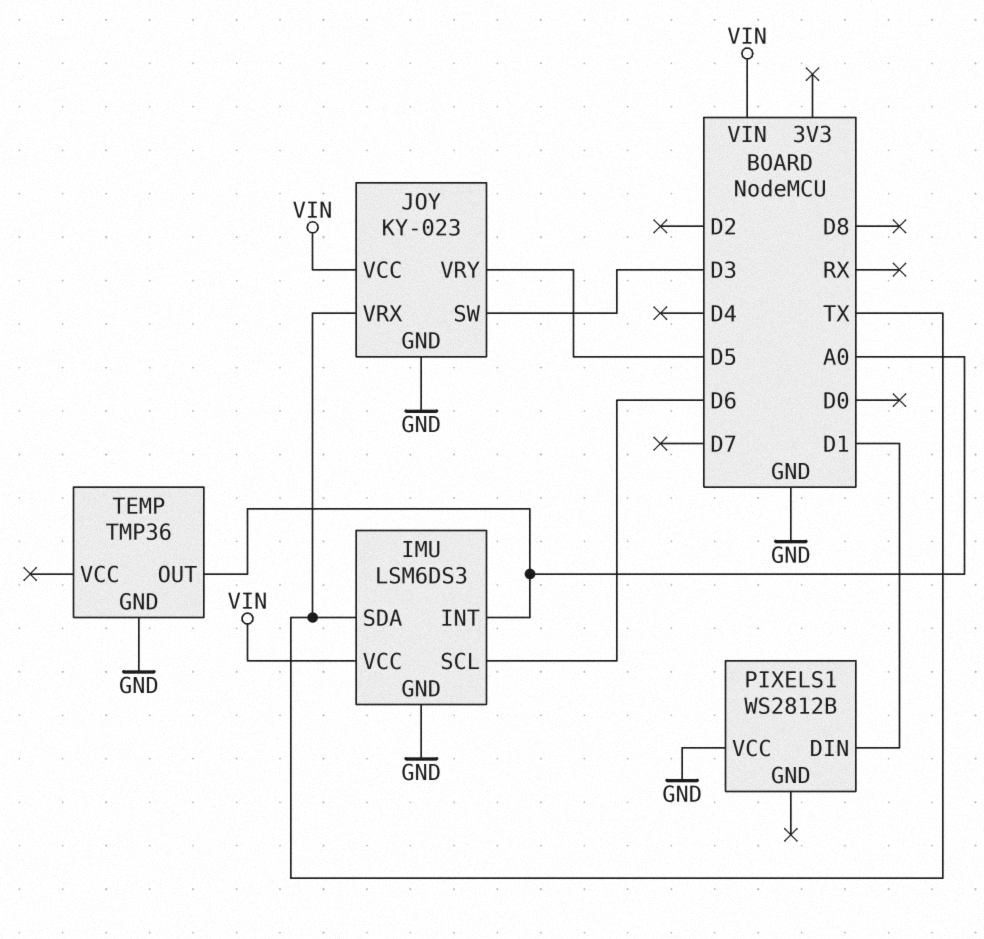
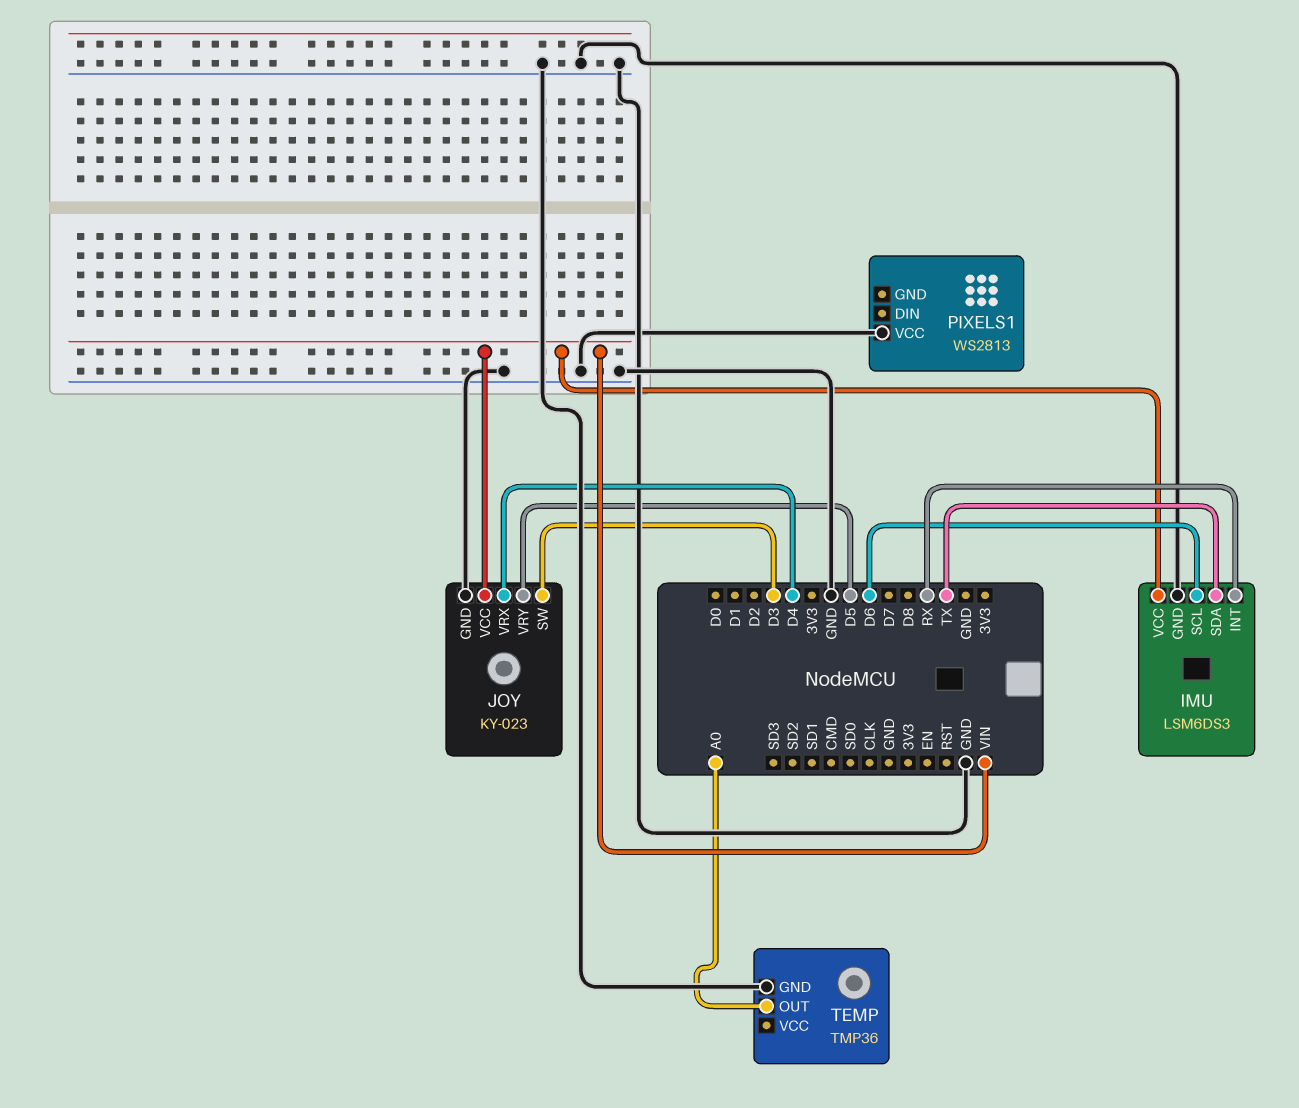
IMU pin INT: A0 -> RX
JOY pin VRX: TX -> D4
PIXELS1: WS2812B -> WS2813
PIXELS1 pin DIN: D1 -> none

